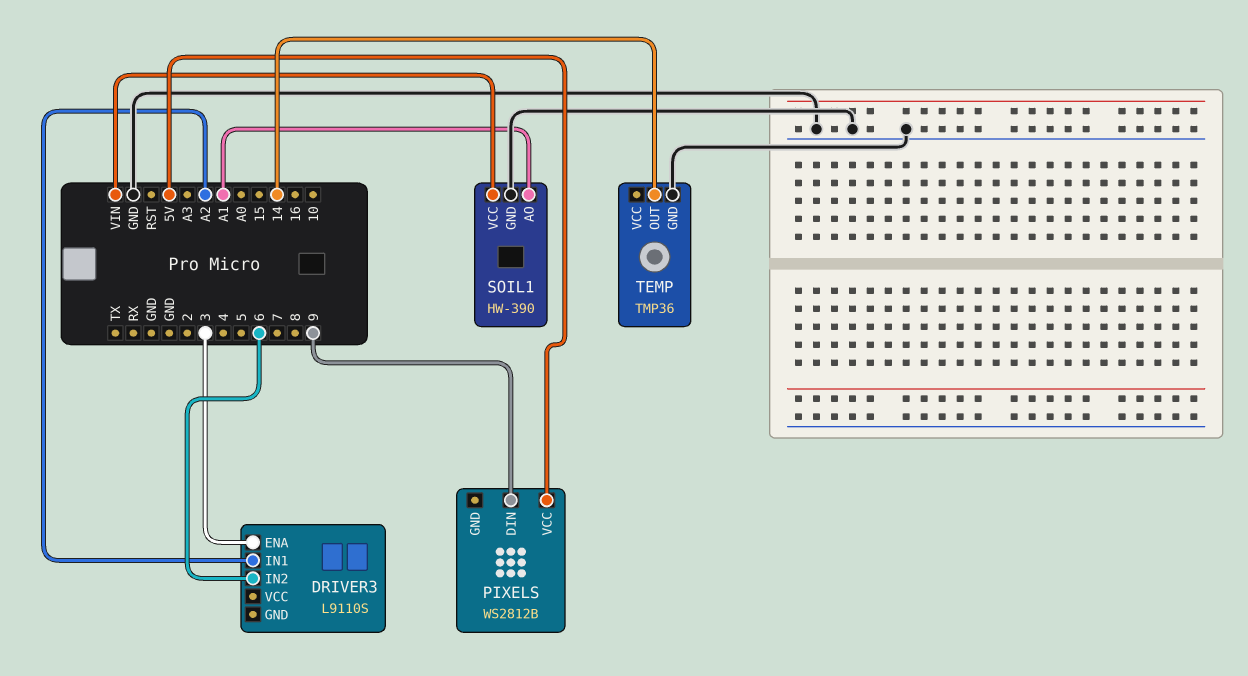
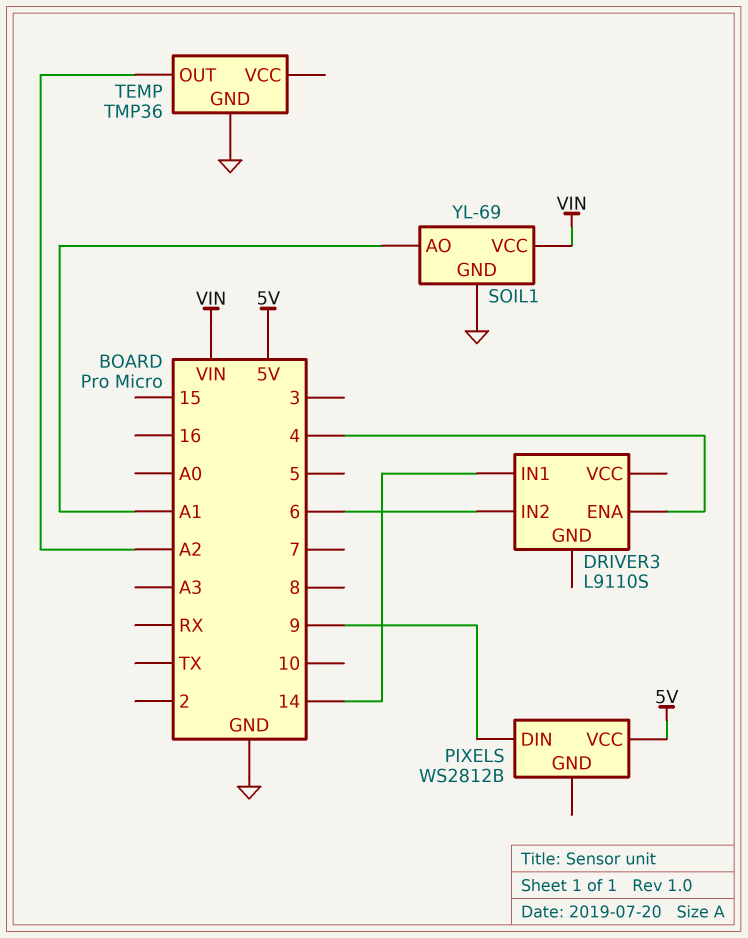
DRIVER3 pin ENA: 3 -> 4
DRIVER3 pin IN1: A2 -> 14
SOIL1: HW-390 -> YL-69
TEMP pin OUT: 14 -> A2

